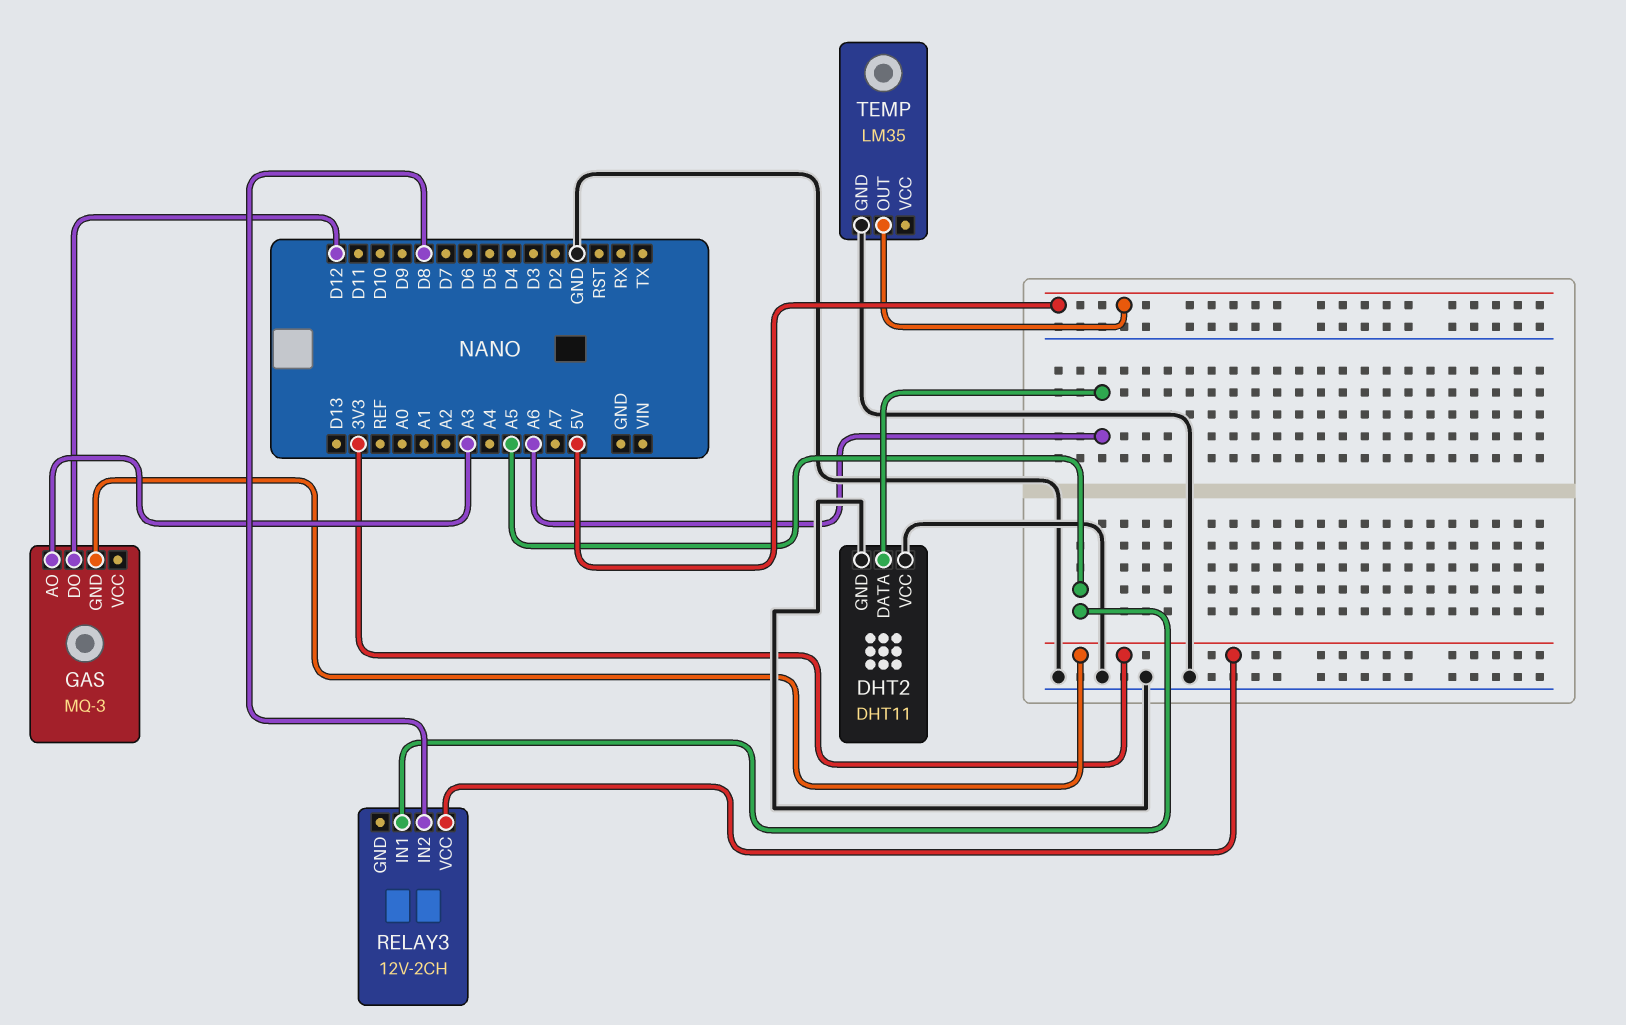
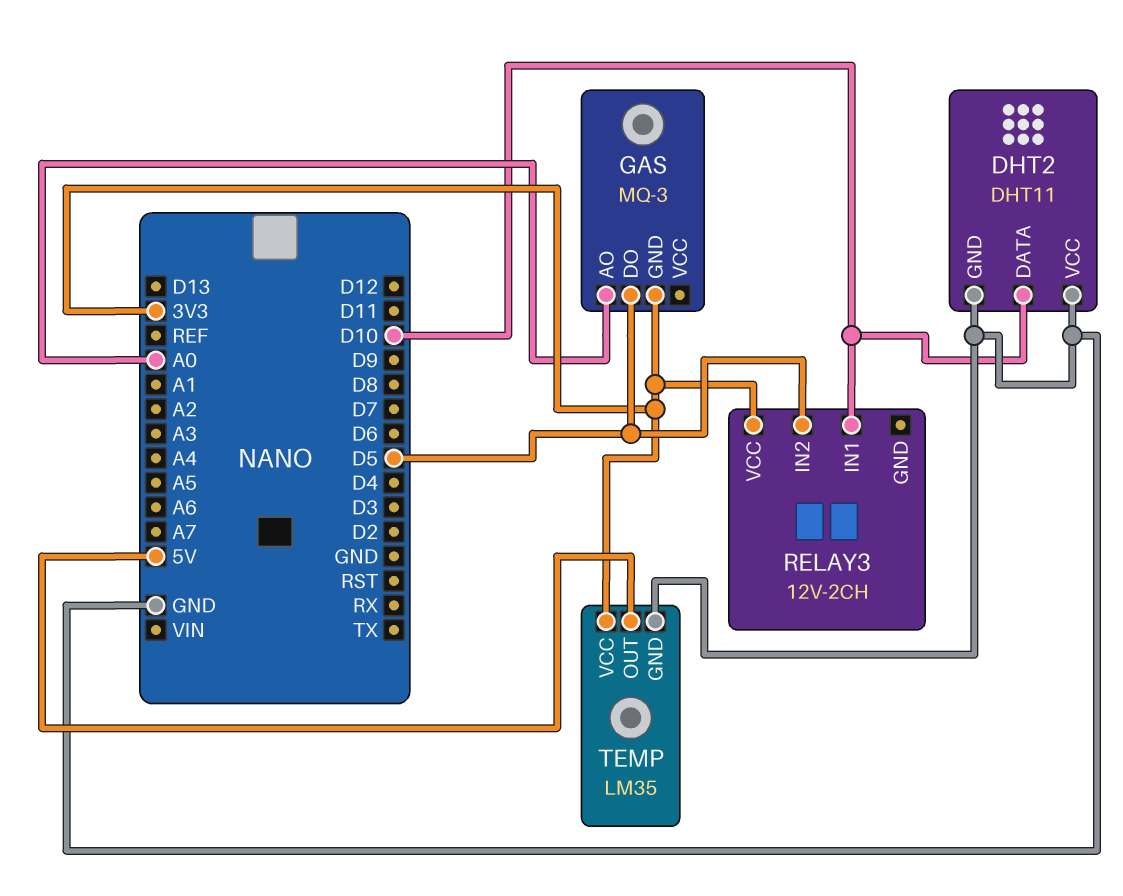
DHT2 pin DATA: A6 -> D10
GAS pin AO: A3 -> A0
GAS pin DO: D12 -> D5
RELAY3 pin IN1: A5 -> D10
RELAY3 pin IN2: D8 -> D5
TEMP pin VCC: none -> 3V3

